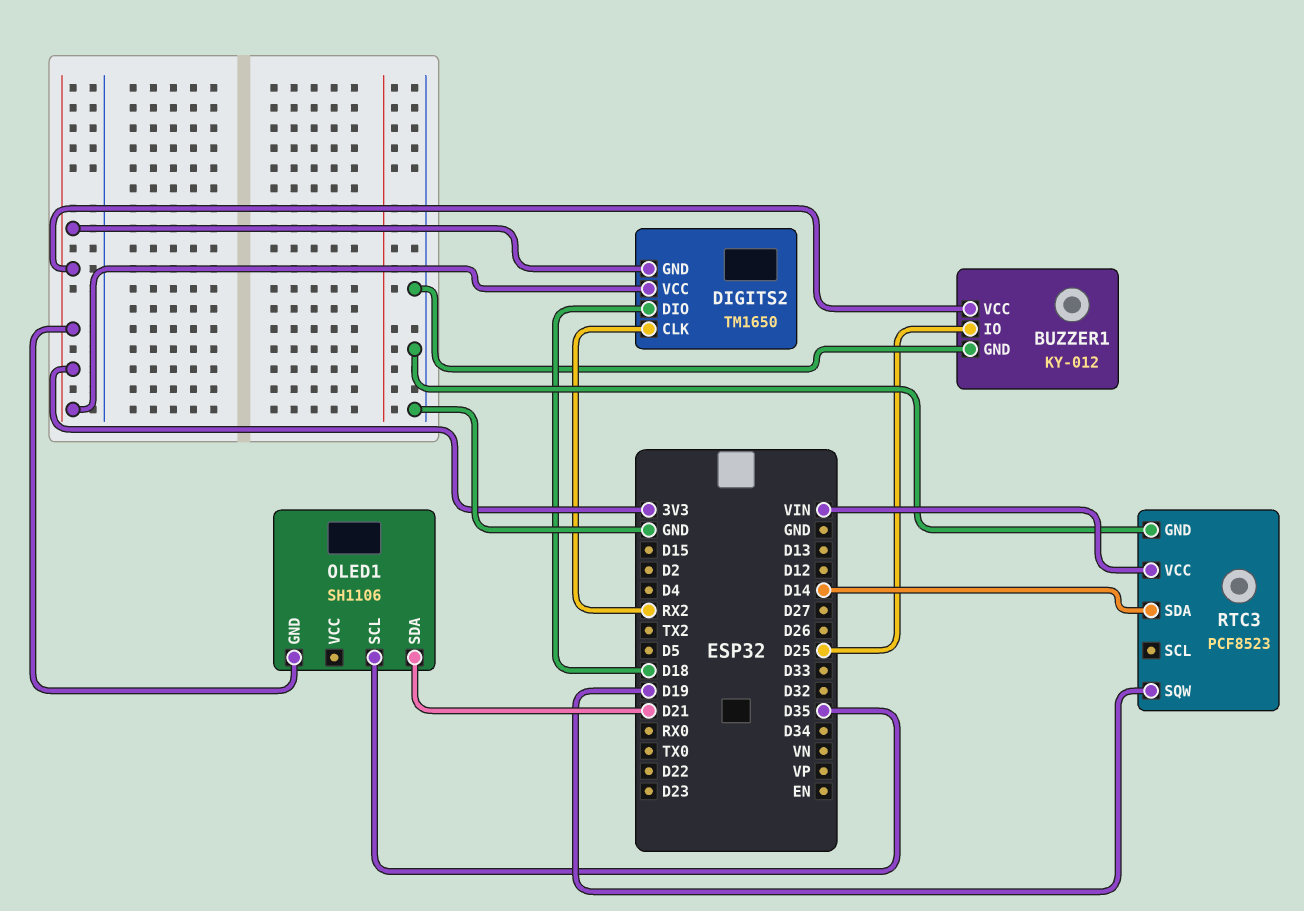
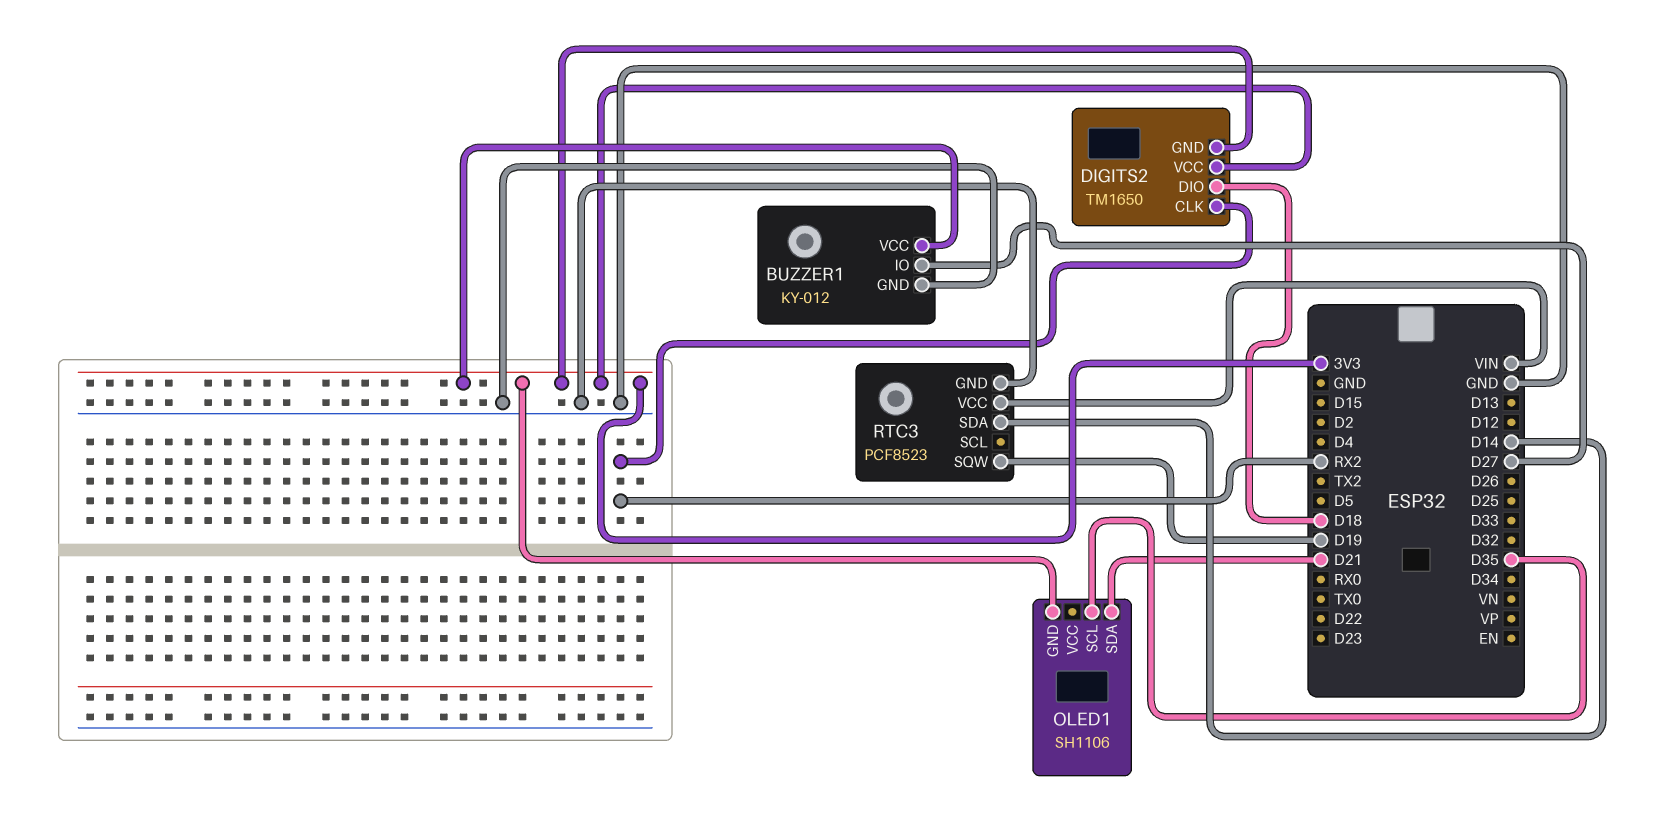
BUZZER1 pin IO: D25 -> D27

